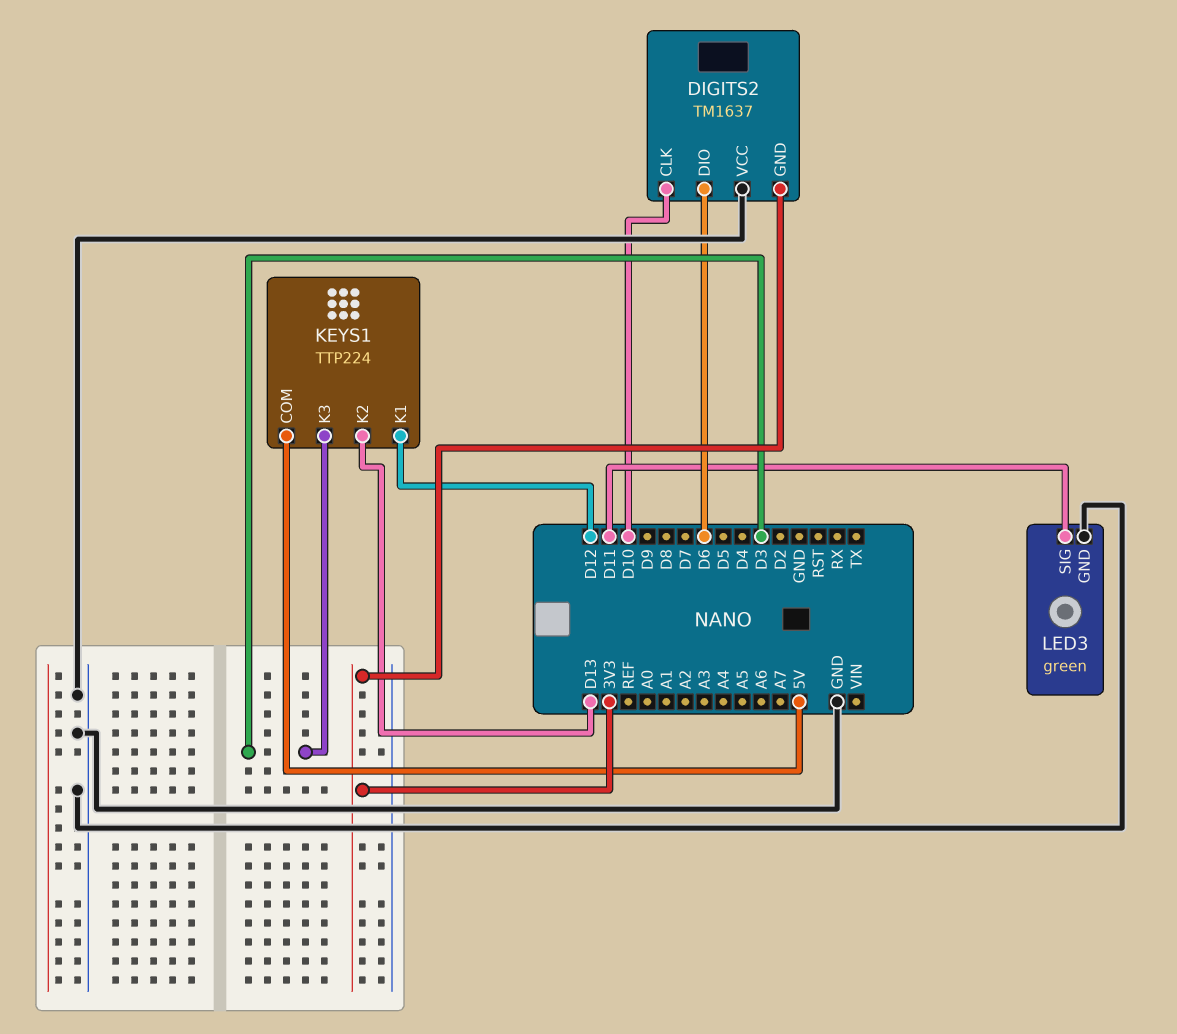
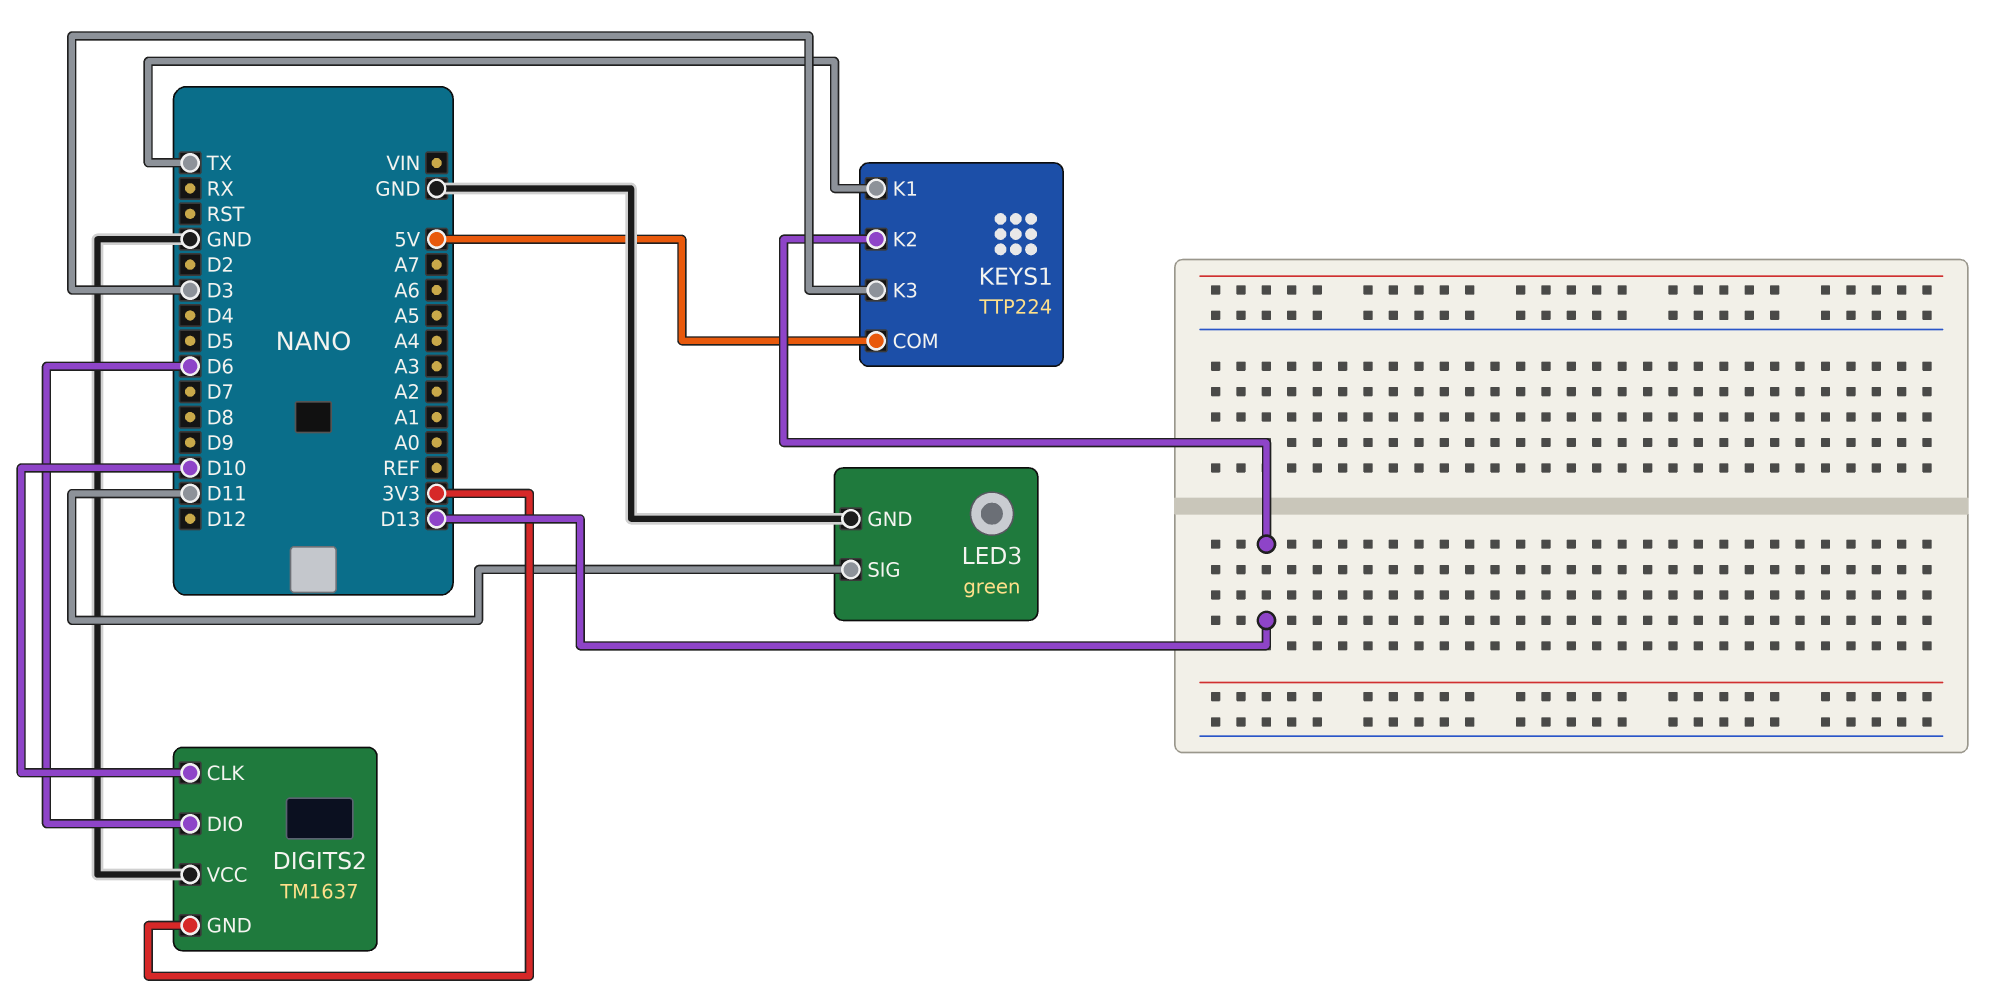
KEYS1 pin K1: D12 -> TX

